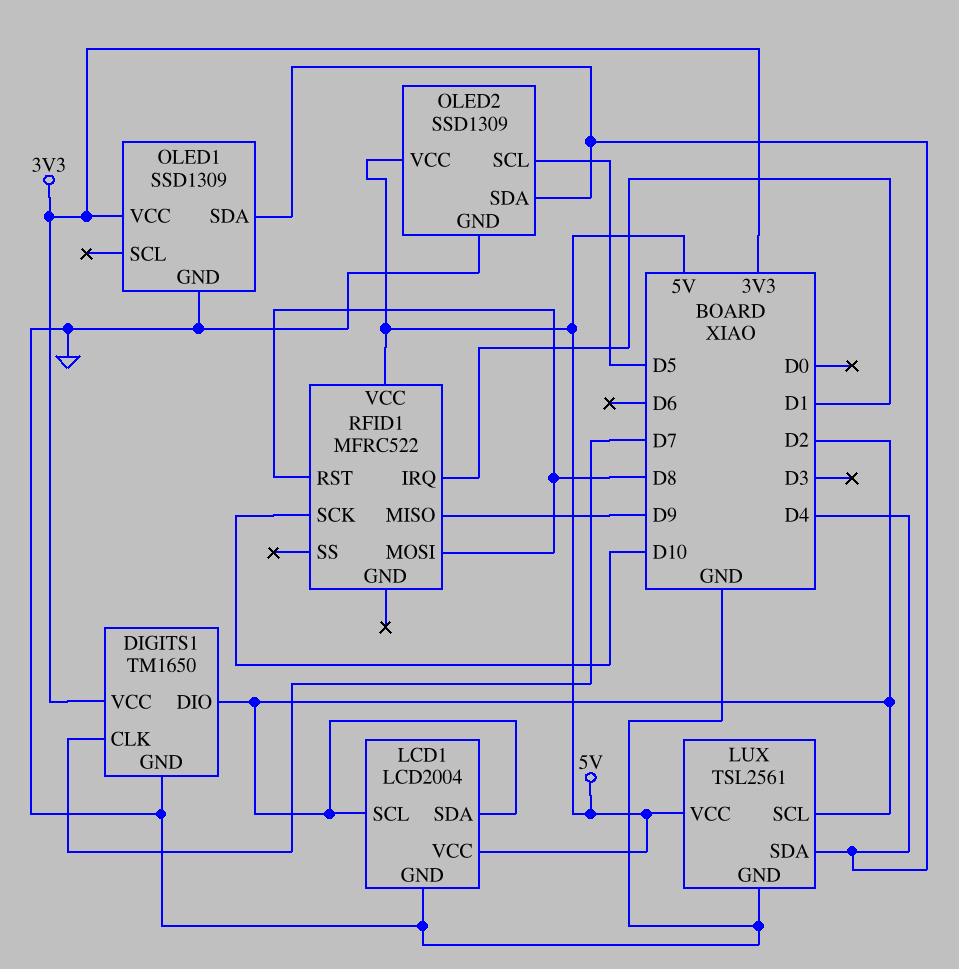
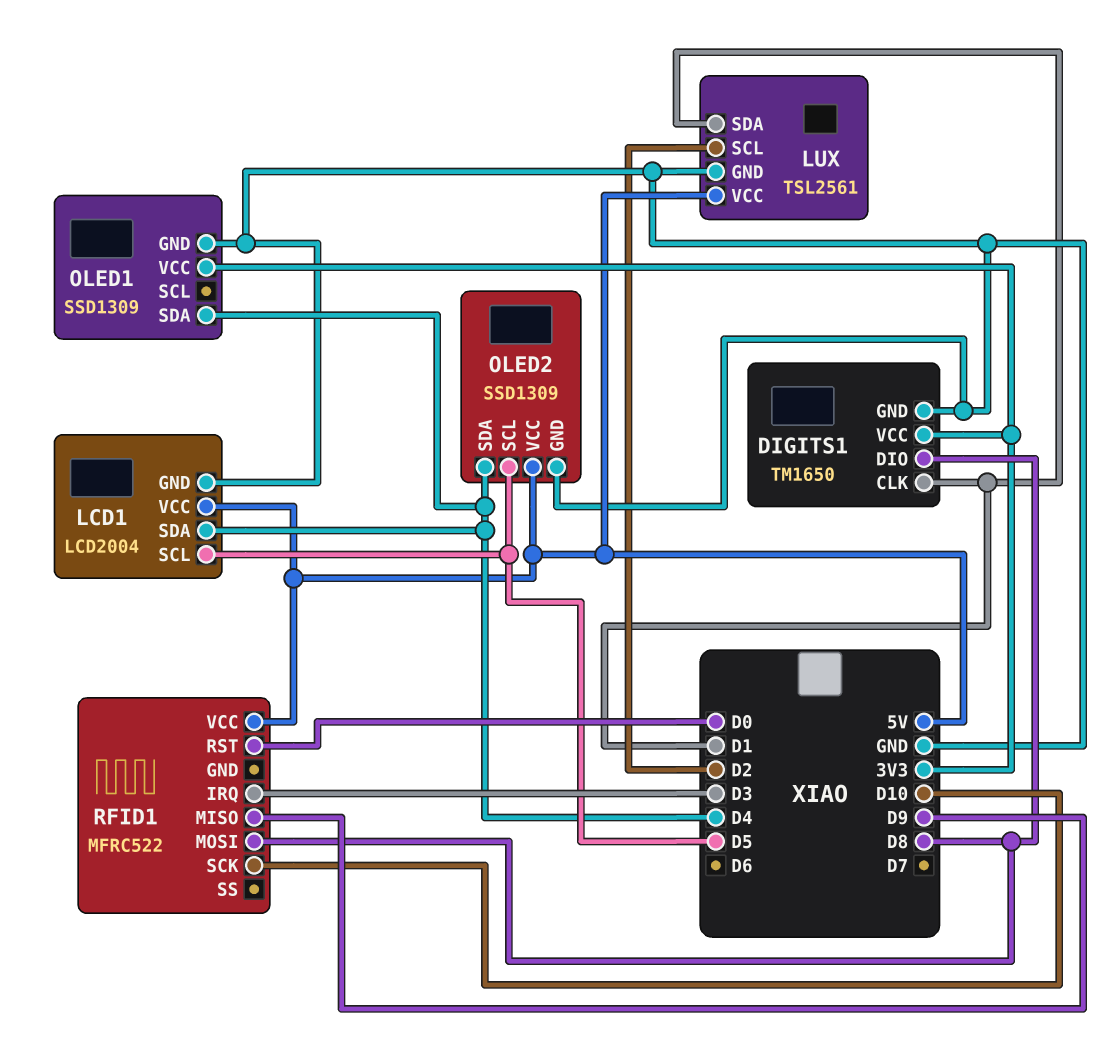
DIGITS1 pin CLK: D7 -> D1
DIGITS1 pin DIO: D2 -> D8
LCD1 pin SCL: D2 -> D5
LCD1 pin SDA: D2 -> D4
LUX pin SDA: D4 -> D1
RFID1 pin IRQ: D1 -> D3
RFID1 pin RST: D8 -> D0

